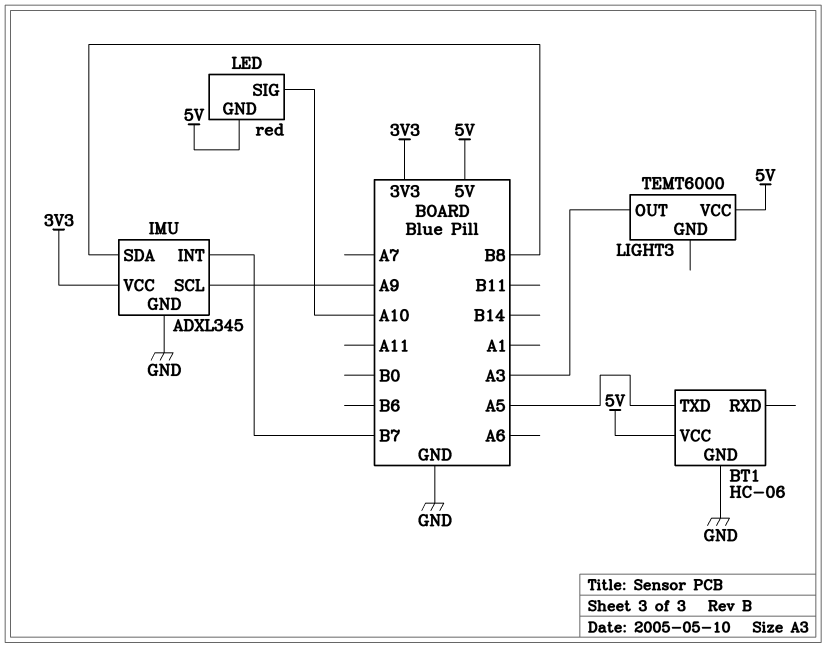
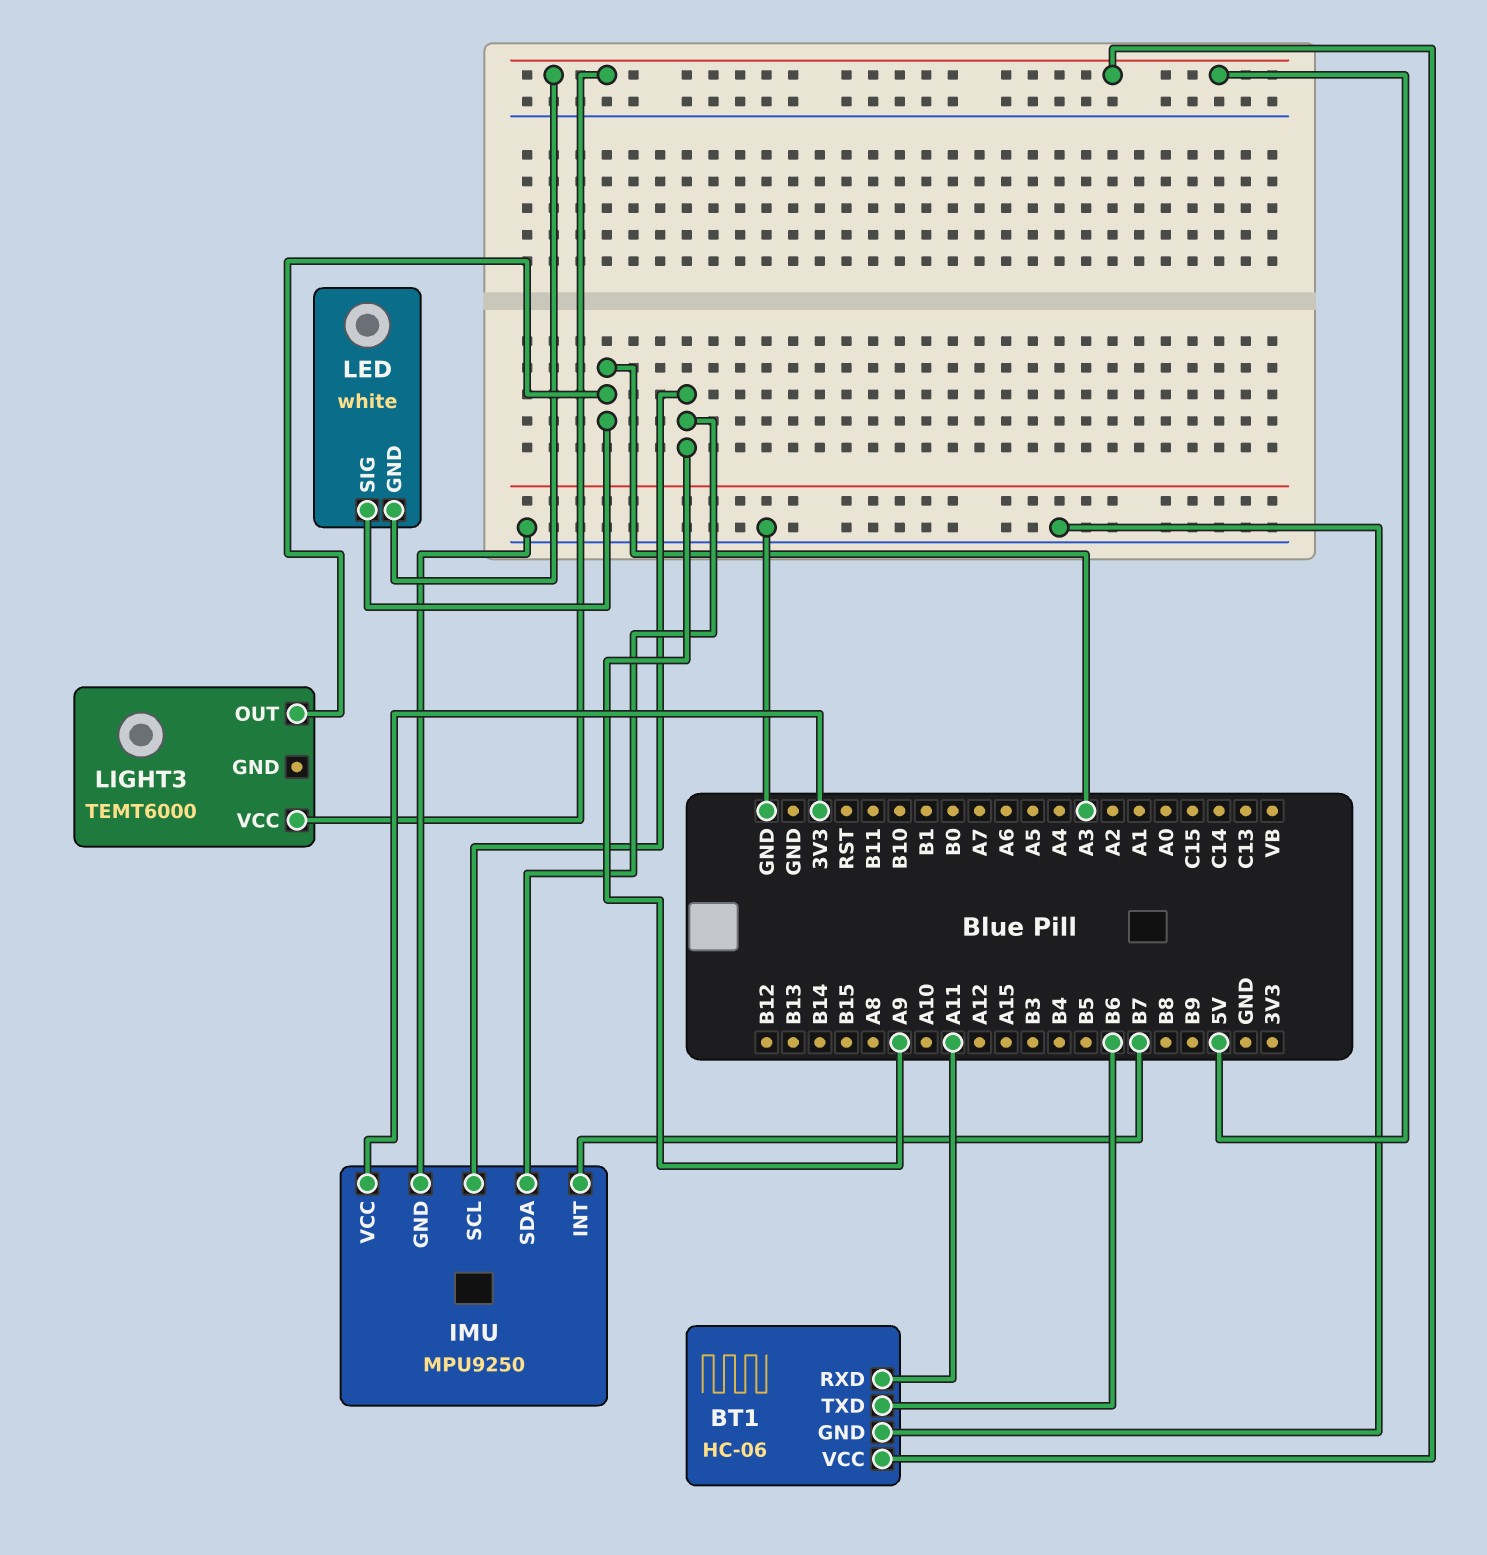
BT1 pin RXD: none -> A11
BT1 pin TXD: A5 -> B6
IMU: ADXL345 -> MPU9250
IMU pin SDA: B8 -> A9
LED: red -> white
LED pin SIG: A10 -> A3

